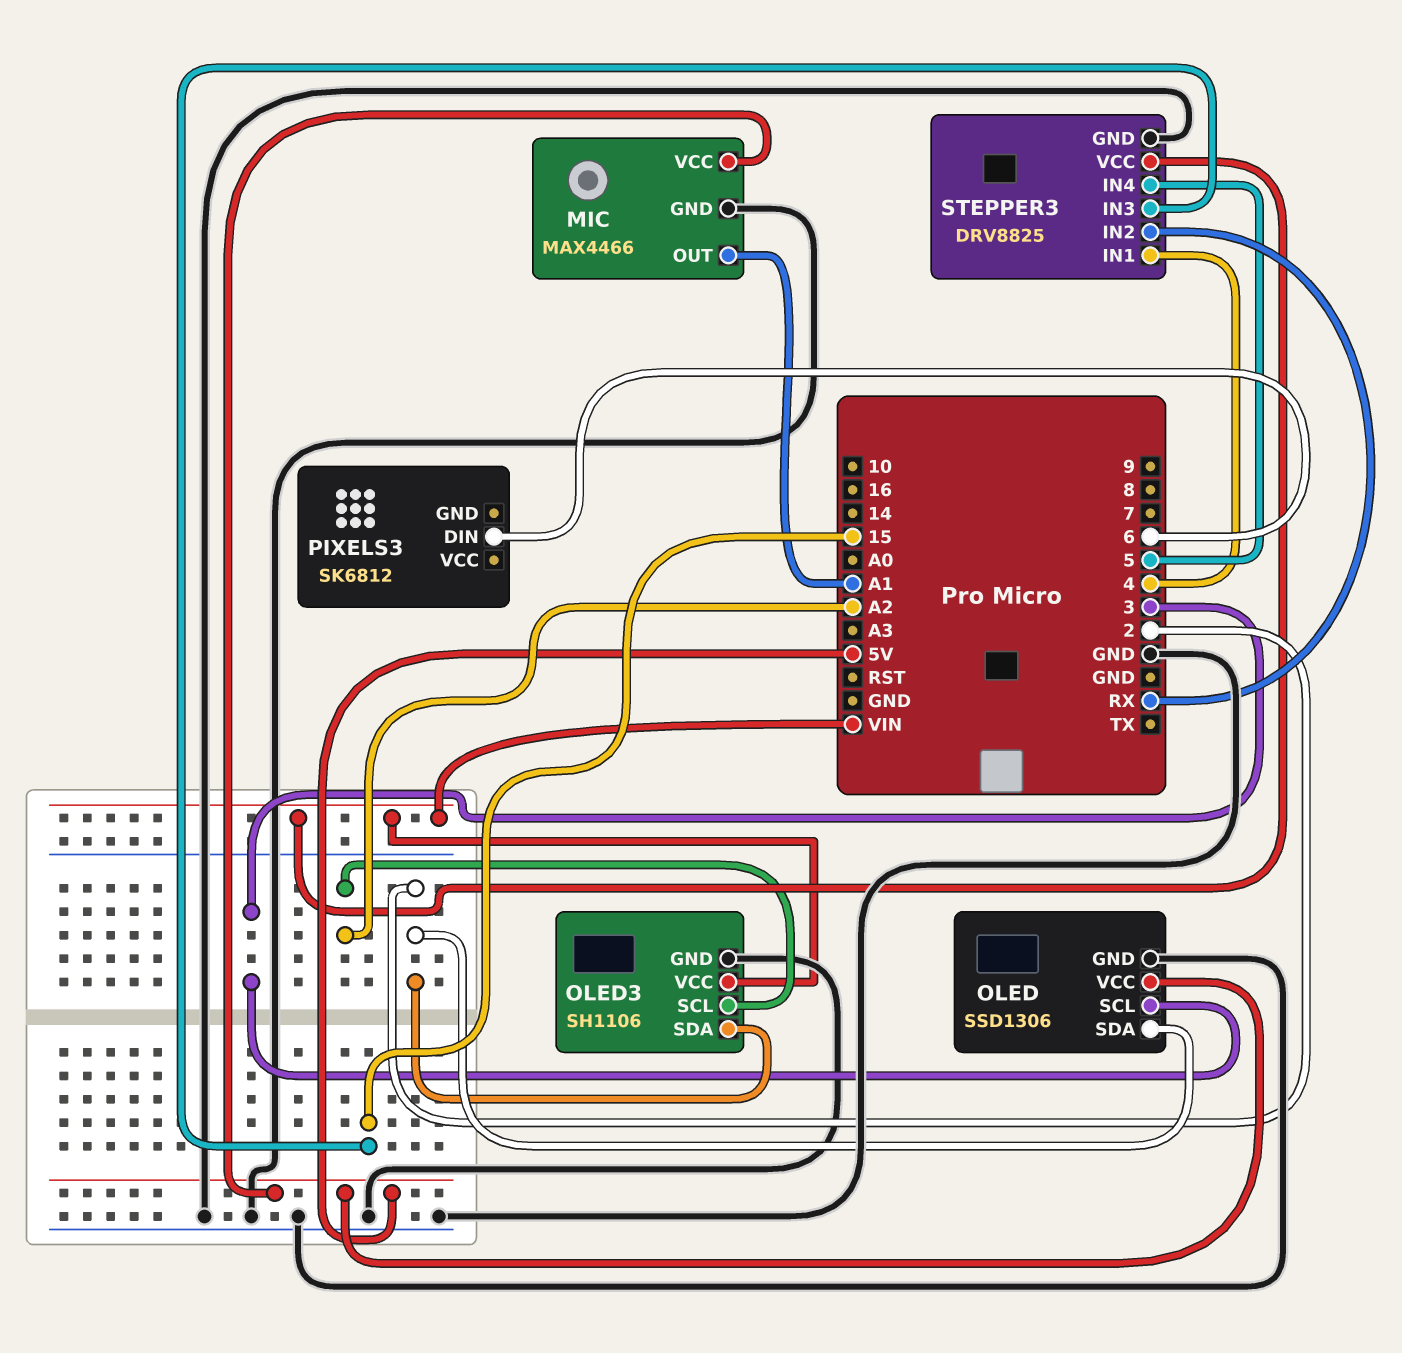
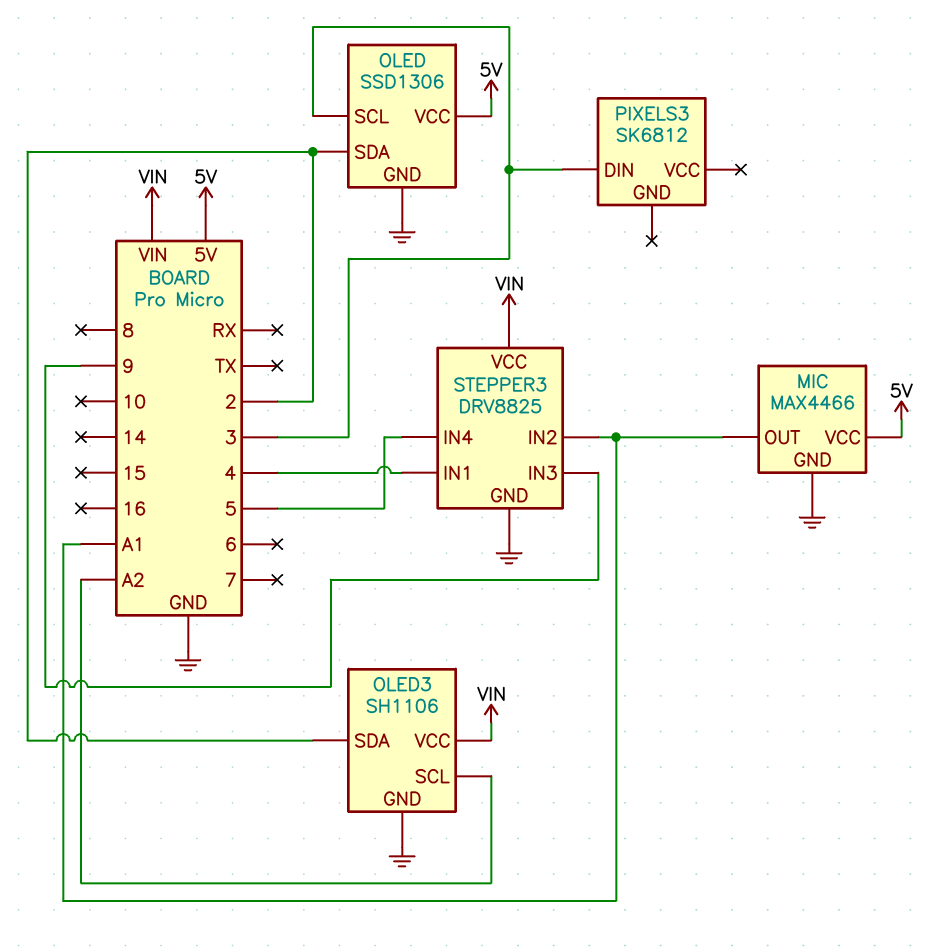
PIXELS3 pin DIN: 6 -> 3
STEPPER3 pin IN2: RX -> A1
STEPPER3 pin IN3: 15 -> 9

